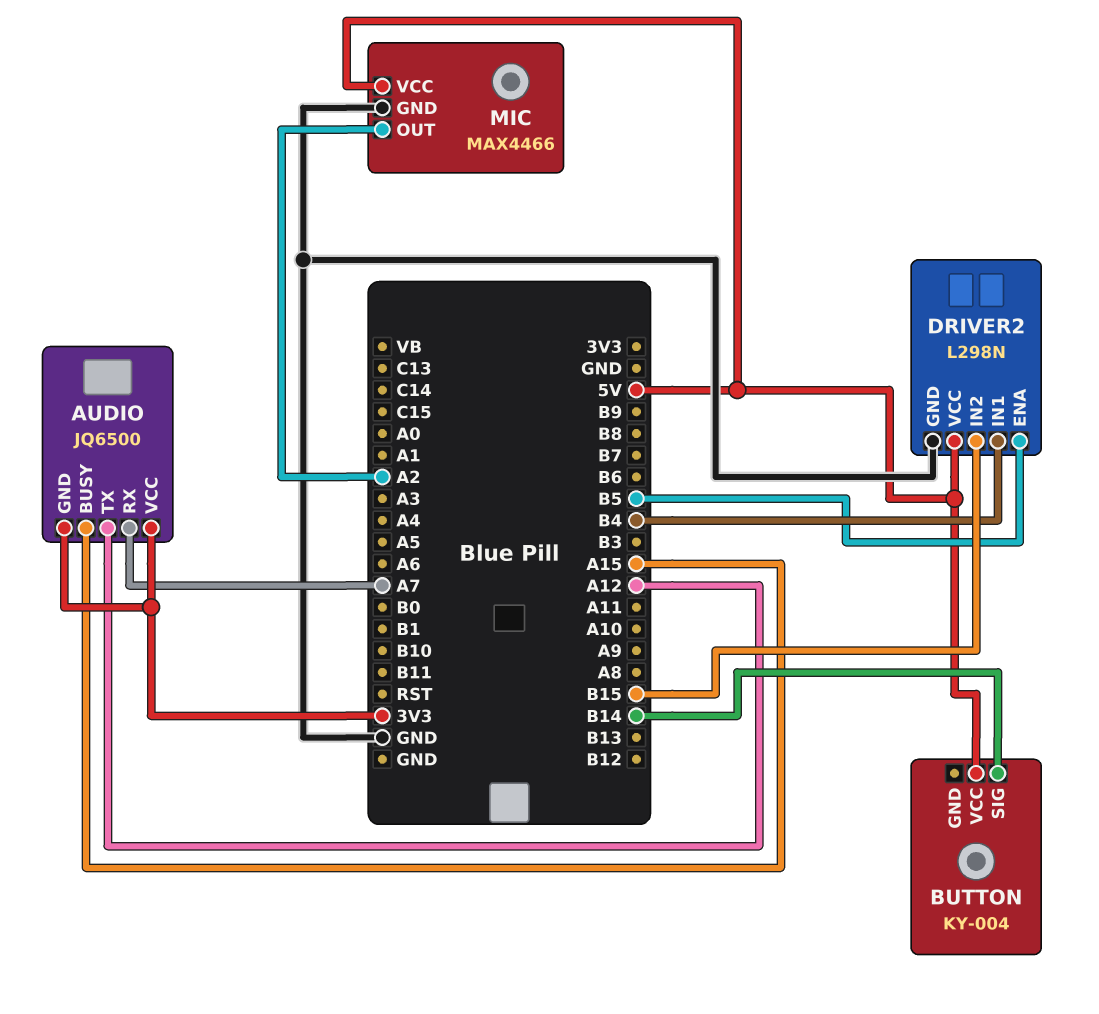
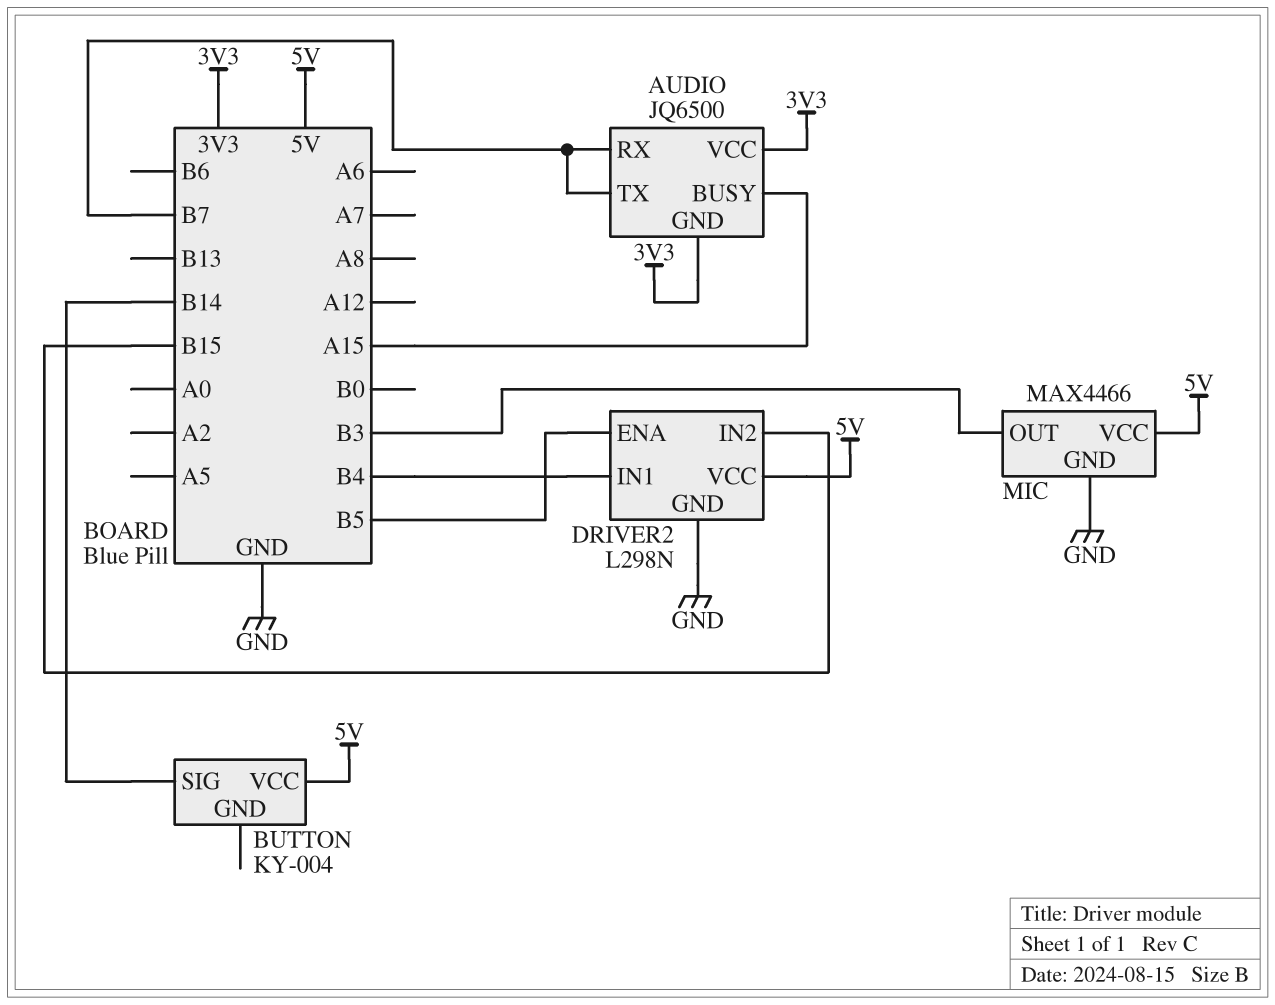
AUDIO pin RX: A7 -> B7
AUDIO pin TX: A12 -> B7
MIC pin OUT: A2 -> B3

